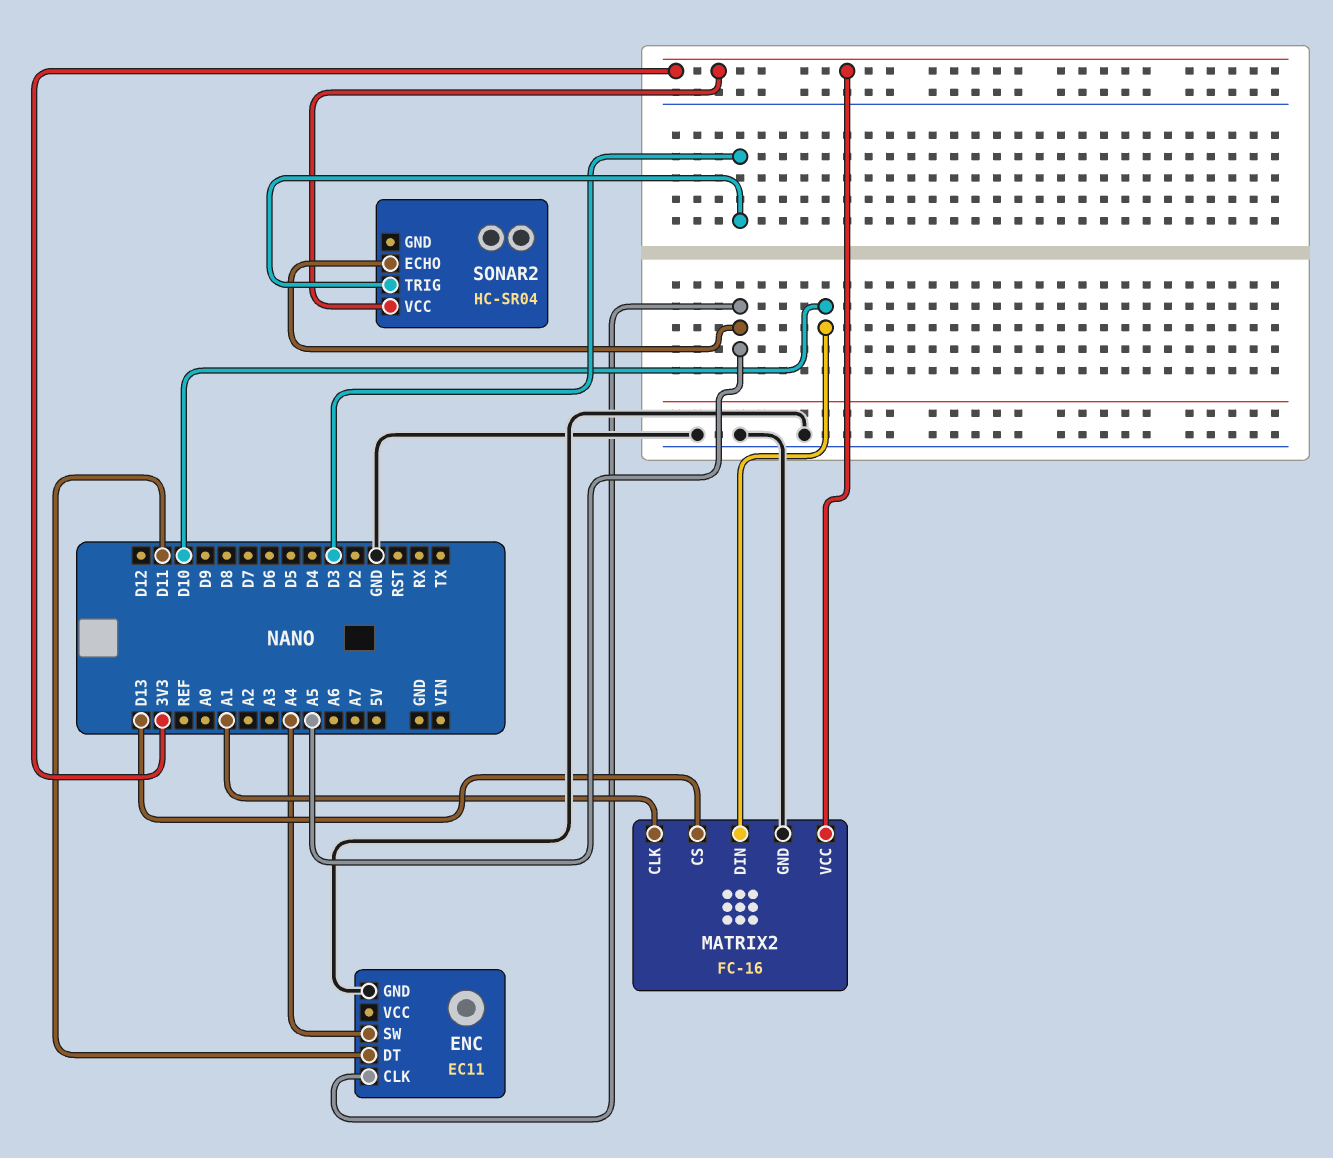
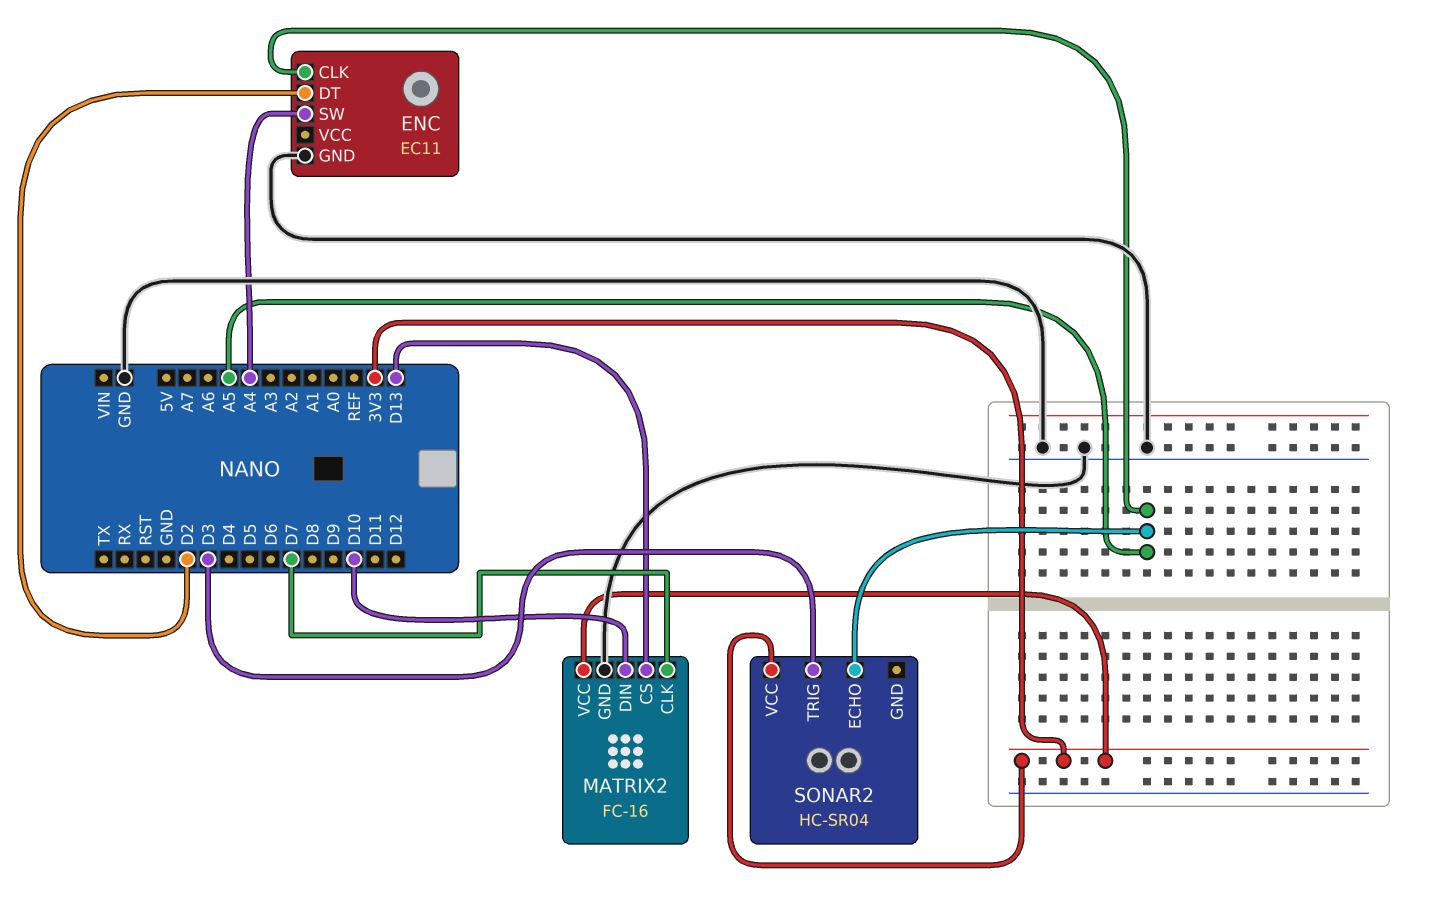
ENC pin DT: D11 -> D2
MATRIX2 pin CLK: A1 -> D7

